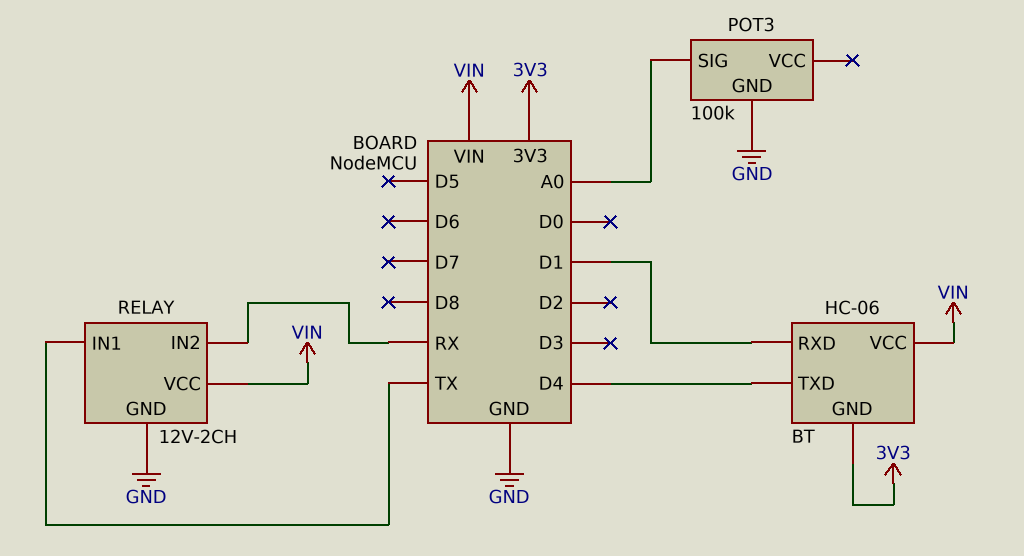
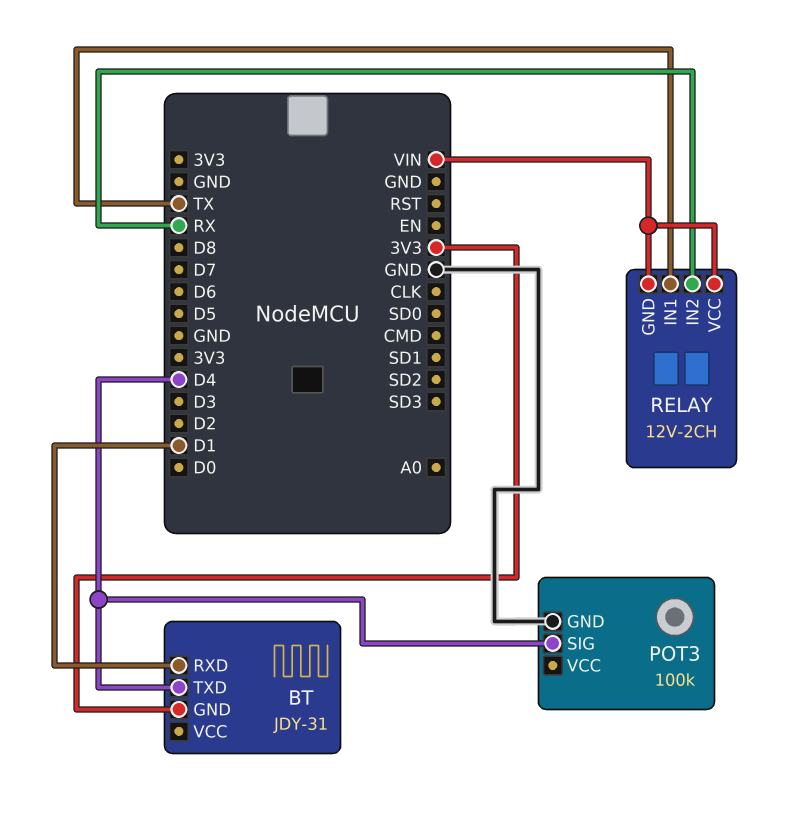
BT: HC-06 -> JDY-31
BT pin VCC: VIN -> none
POT3 pin SIG: A0 -> D4
RELAY pin GND: GND -> VIN

